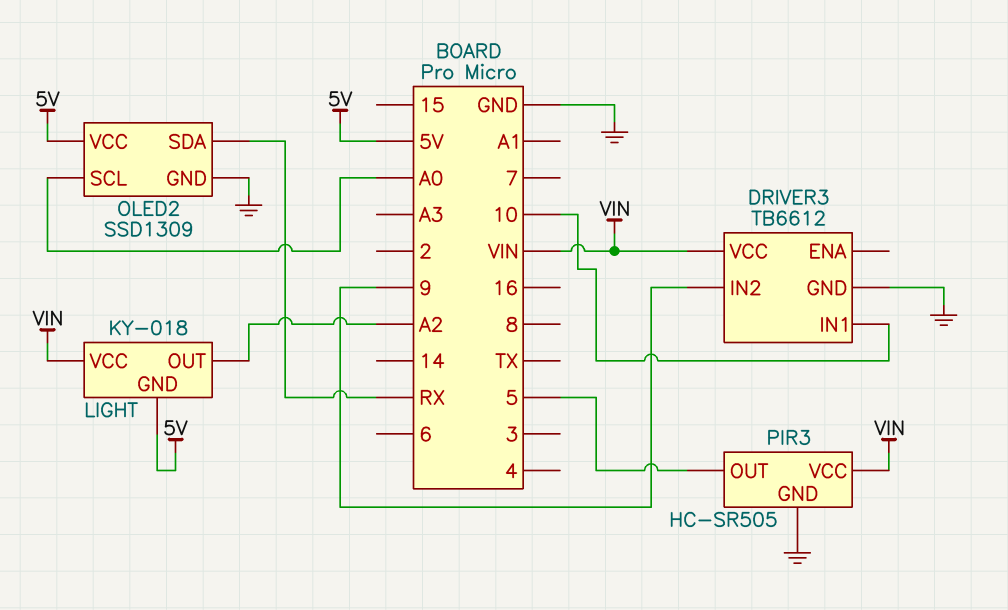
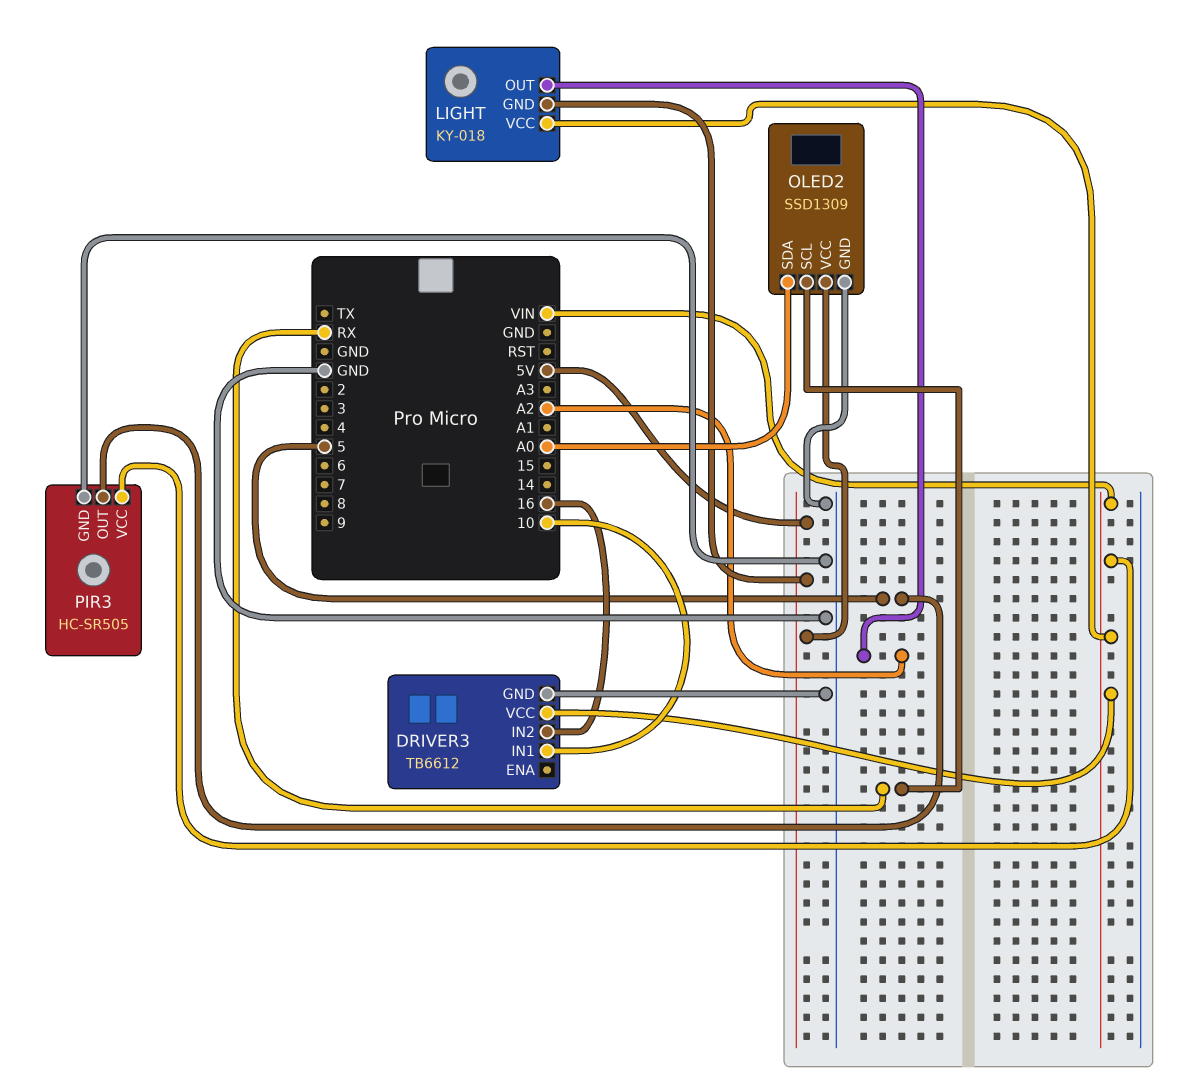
DRIVER3 pin IN2: 9 -> 16
OLED2 pin SCL: A0 -> RX
OLED2 pin SDA: RX -> A0

